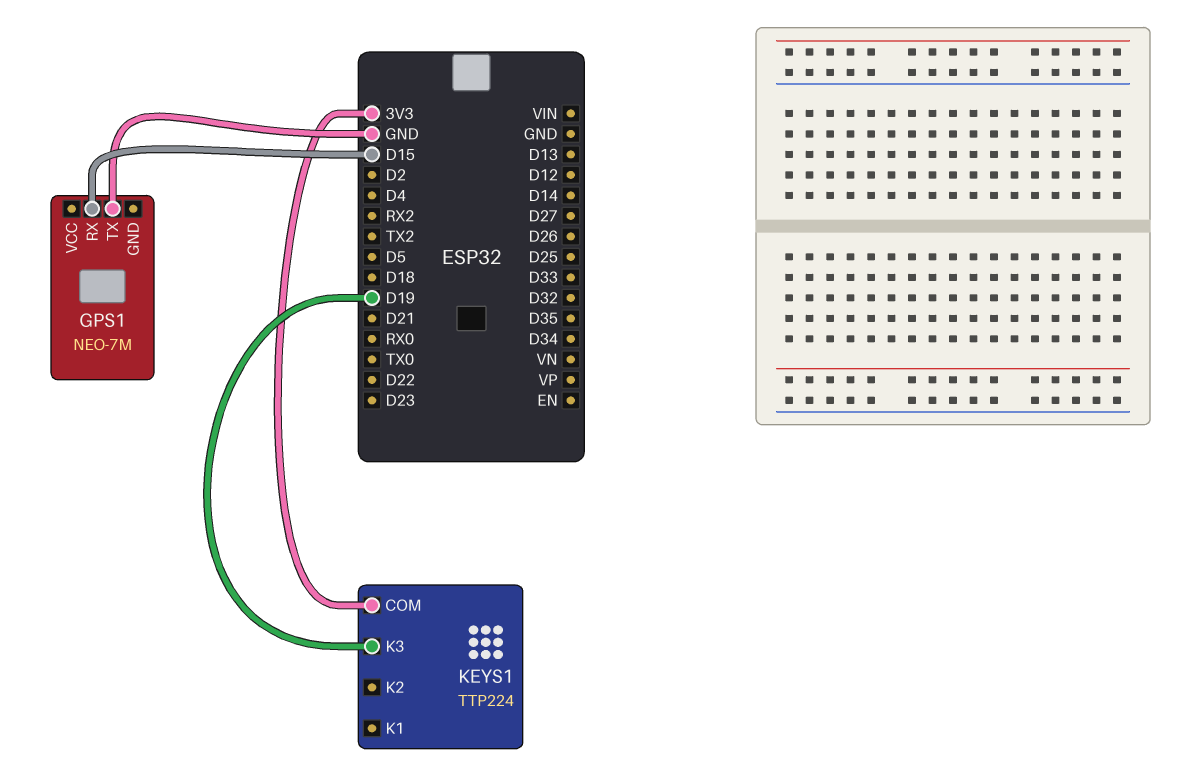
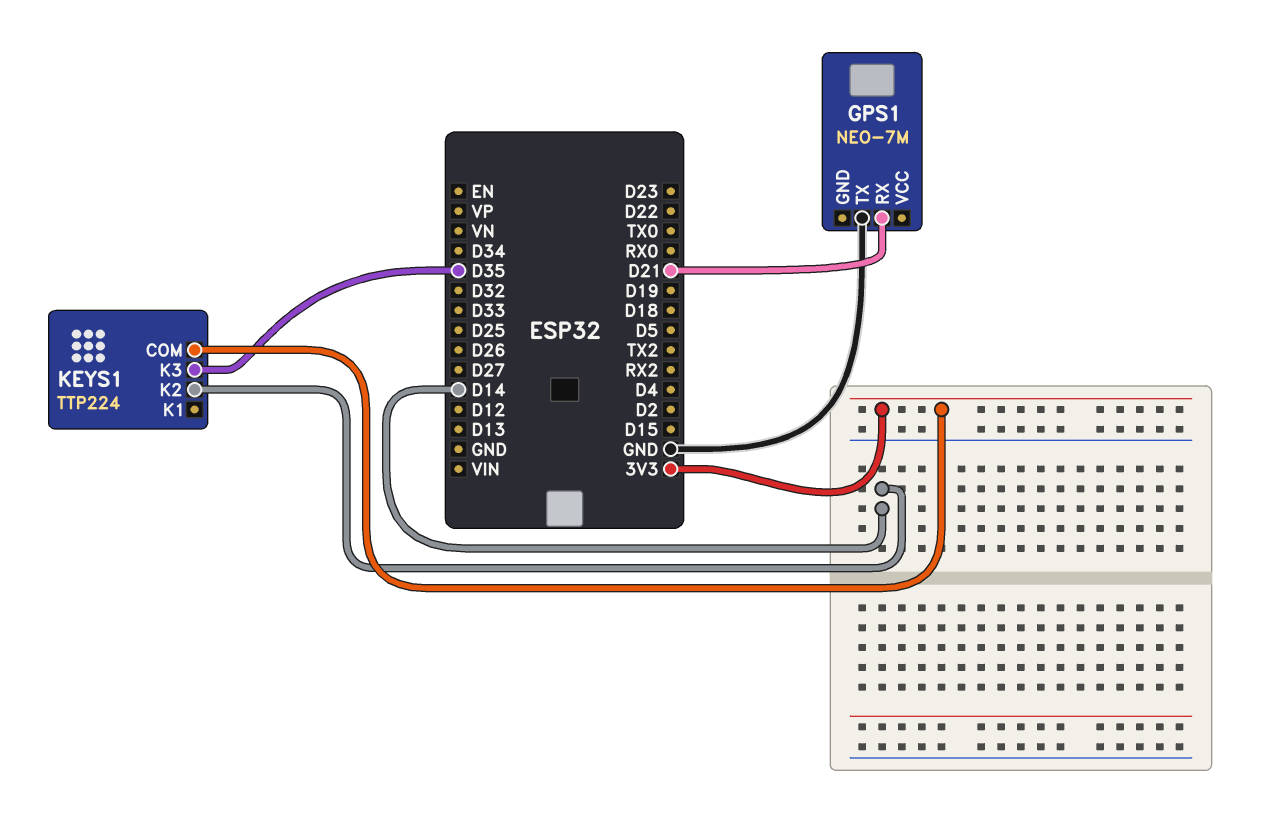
GPS1 pin RX: D15 -> D21
KEYS1 pin K2: none -> D14
KEYS1 pin K3: D19 -> D35

